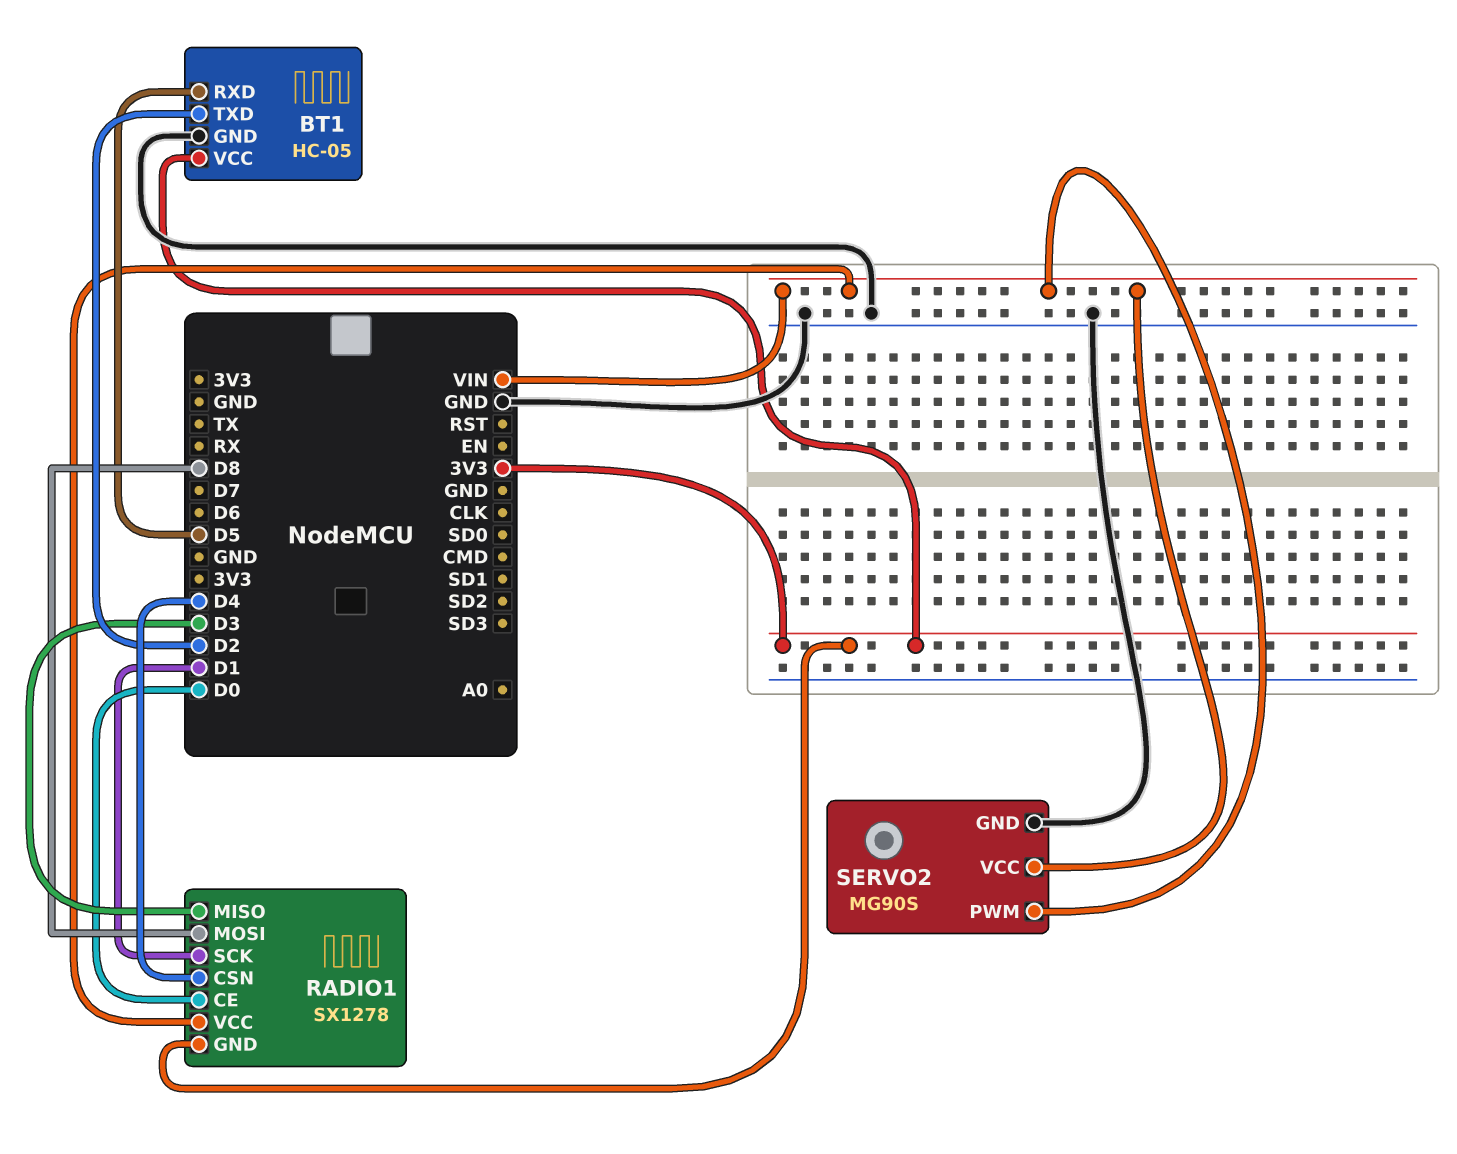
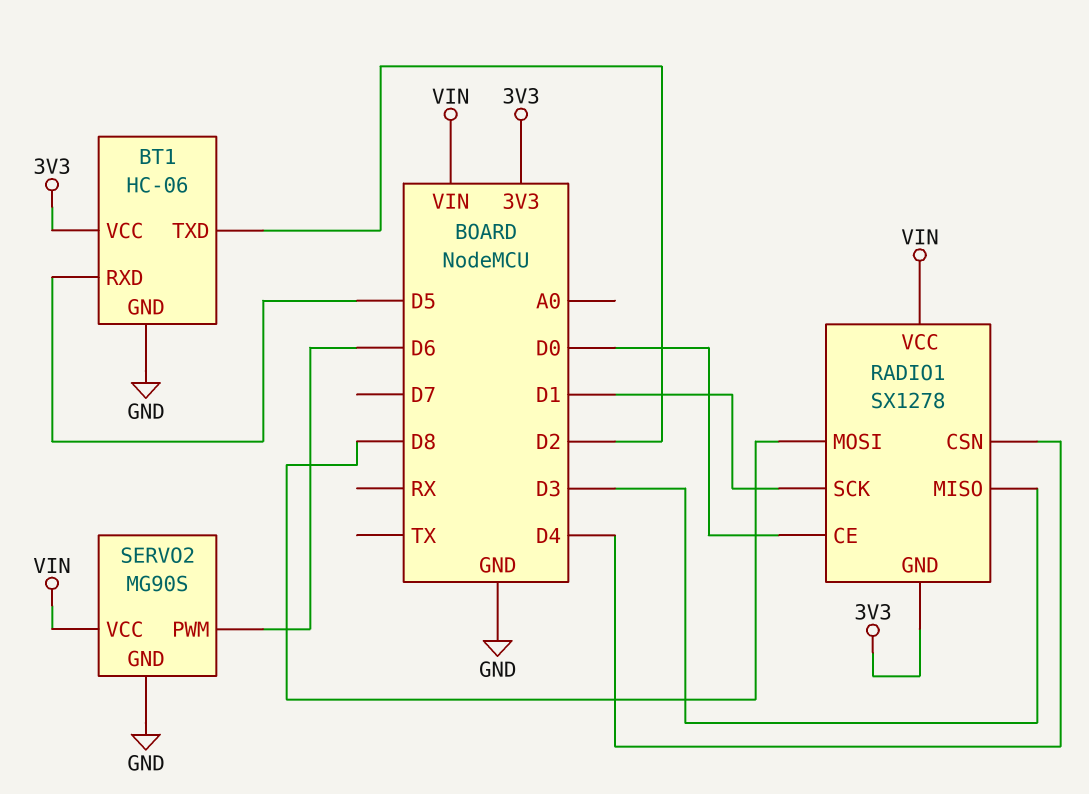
BT1: HC-05 -> HC-06
SERVO2 pin PWM: VIN -> D6

